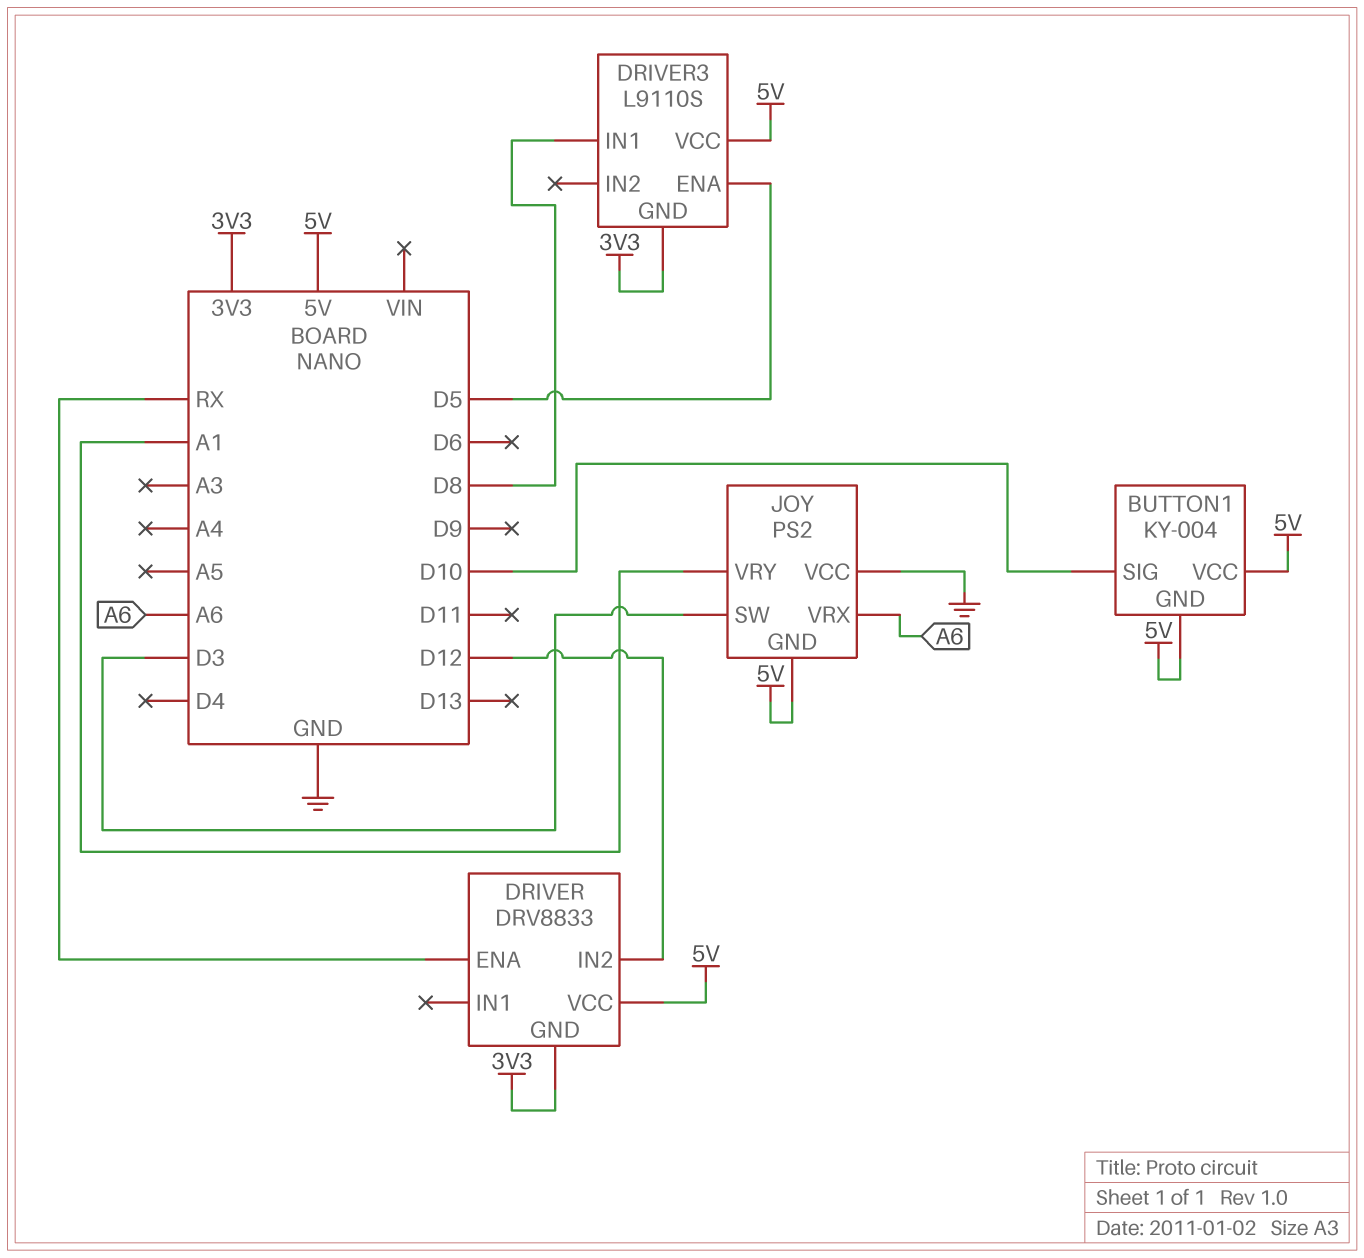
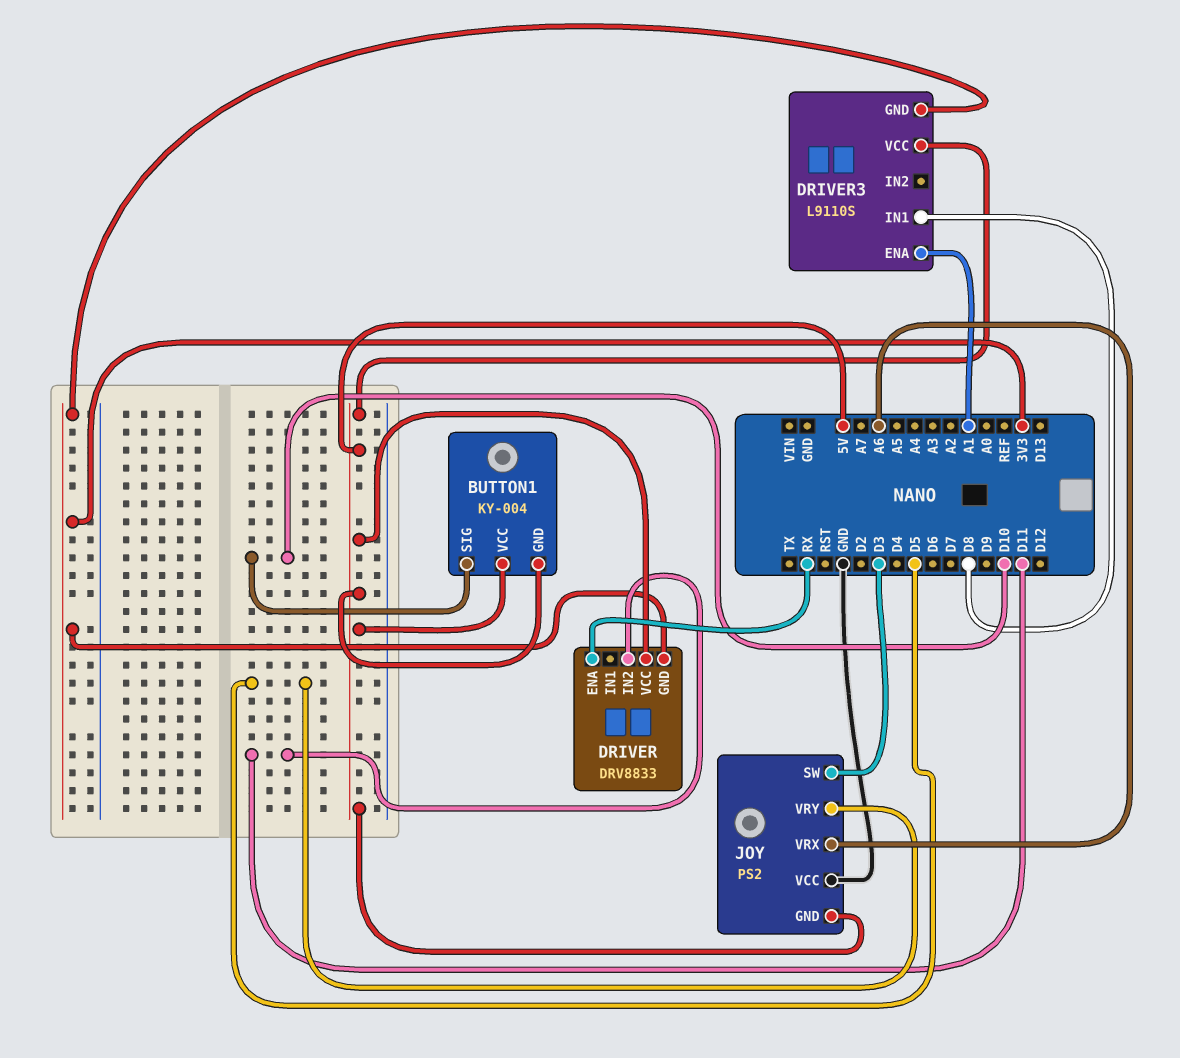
DRIVER pin IN2: D12 -> D11
DRIVER3 pin ENA: D5 -> A1
JOY pin VRY: A1 -> D5

